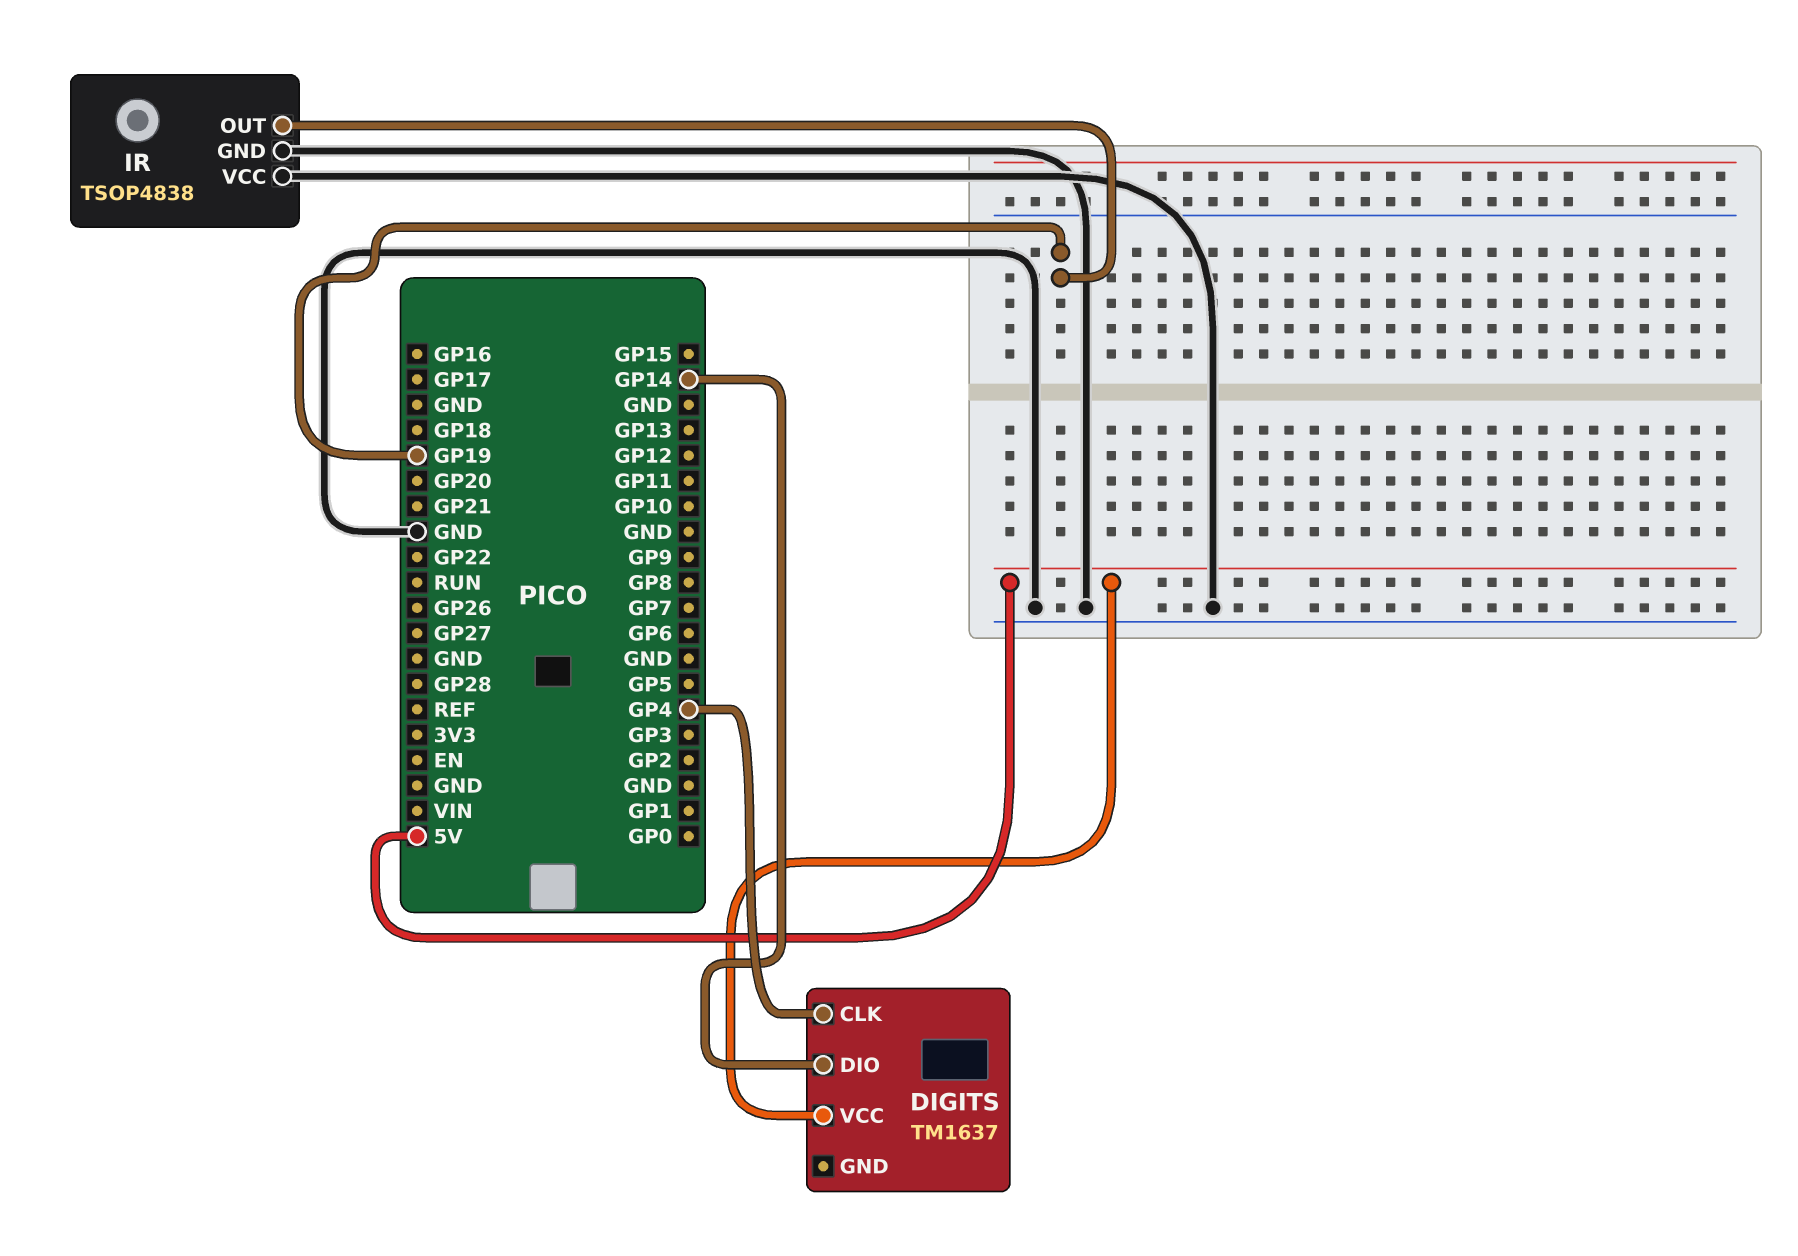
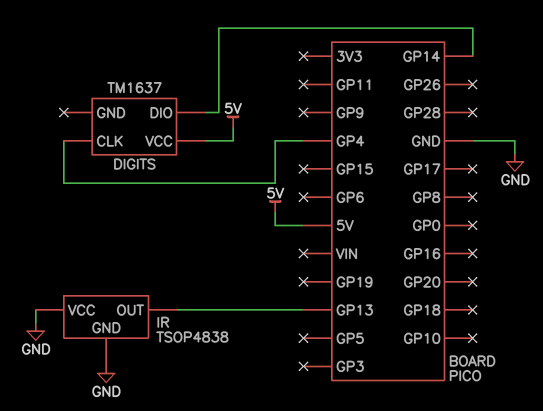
IR pin OUT: GP19 -> GP13

